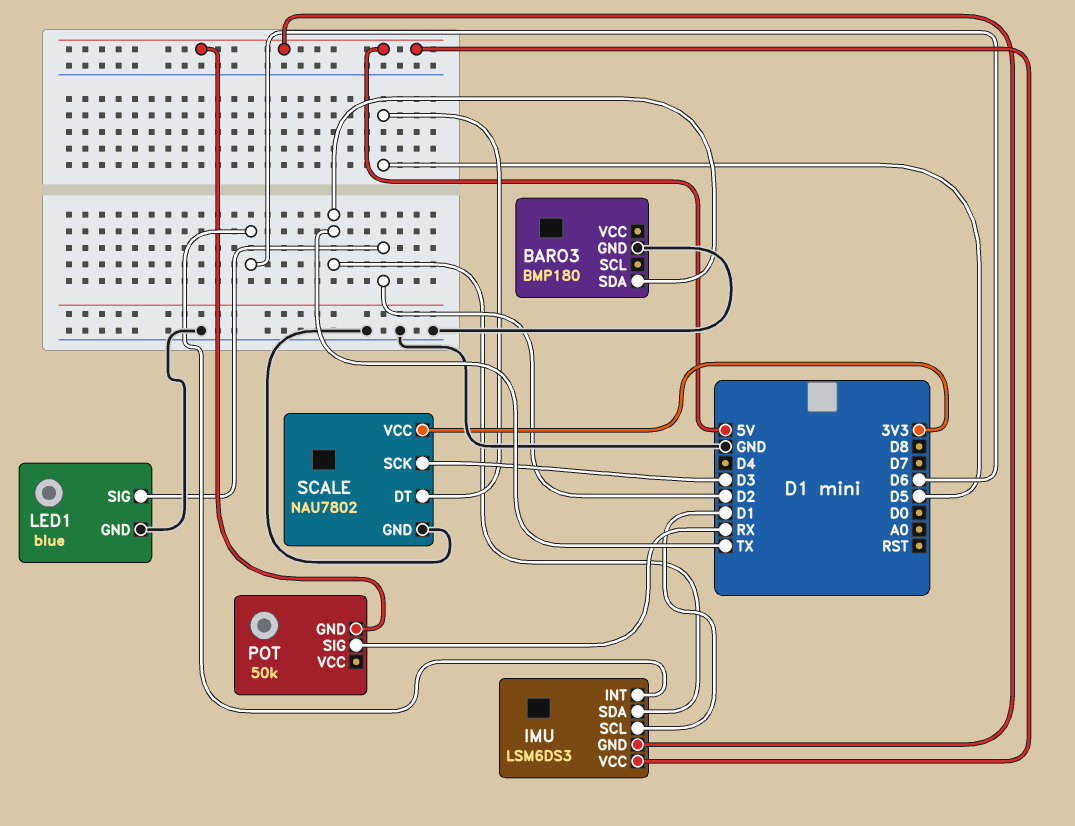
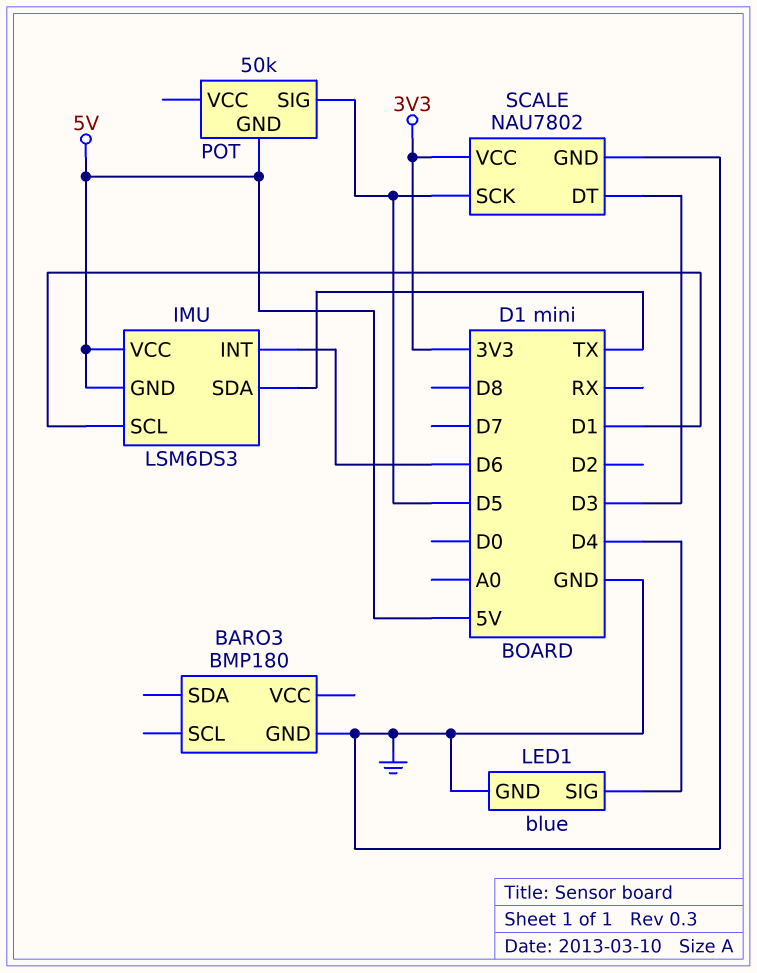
BARO3 pin SDA: TX -> none
LED1 pin SIG: D2 -> D4
POT pin SIG: RX -> D5
SCALE pin DT: D5 -> D3
SCALE pin SCK: D3 -> D5

